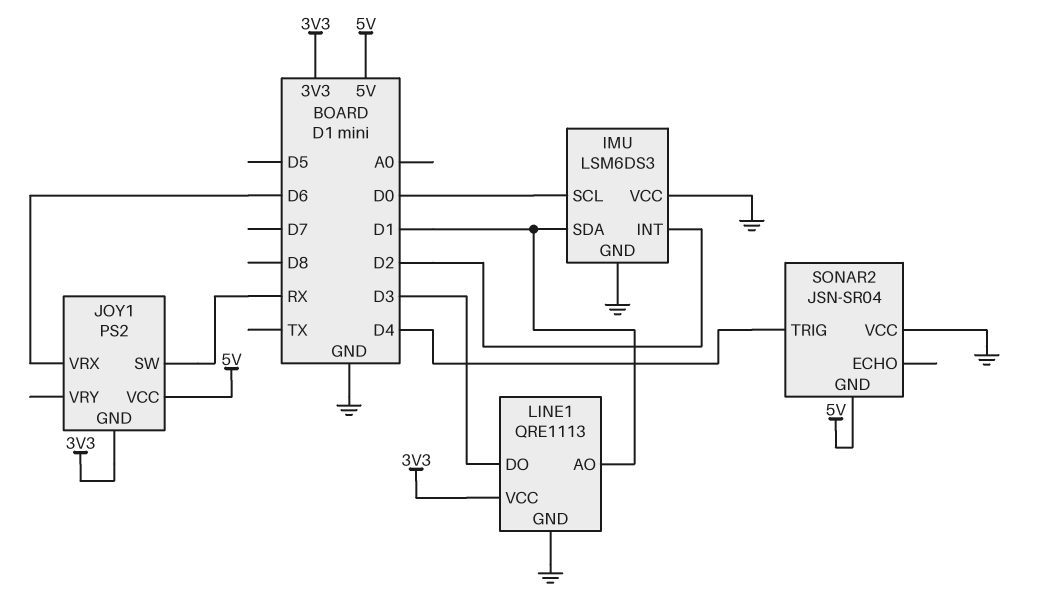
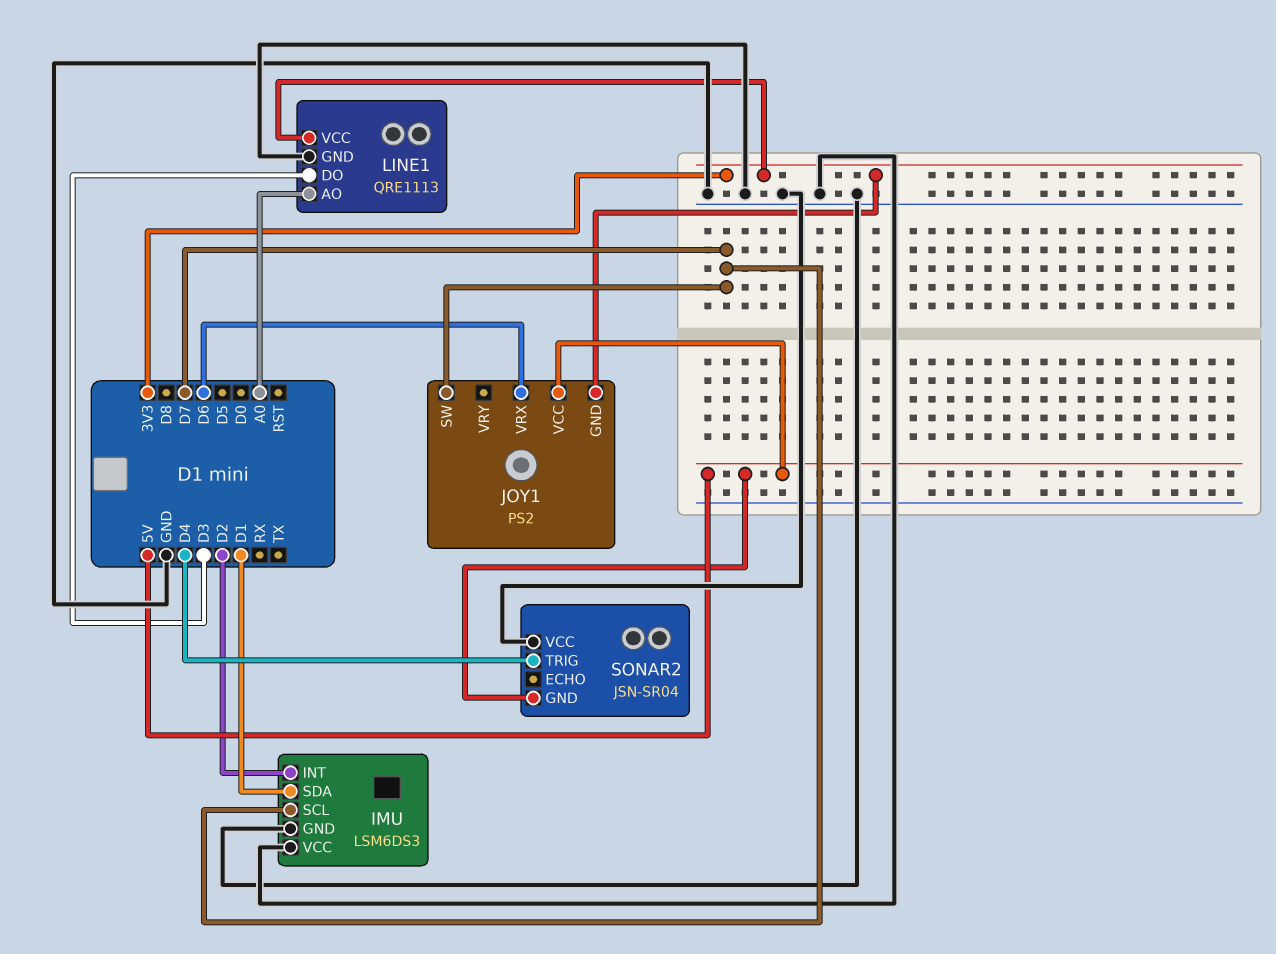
IMU pin SCL: D0 -> D7
JOY1 pin SW: RX -> D7
LINE1 pin AO: D1 -> A0

